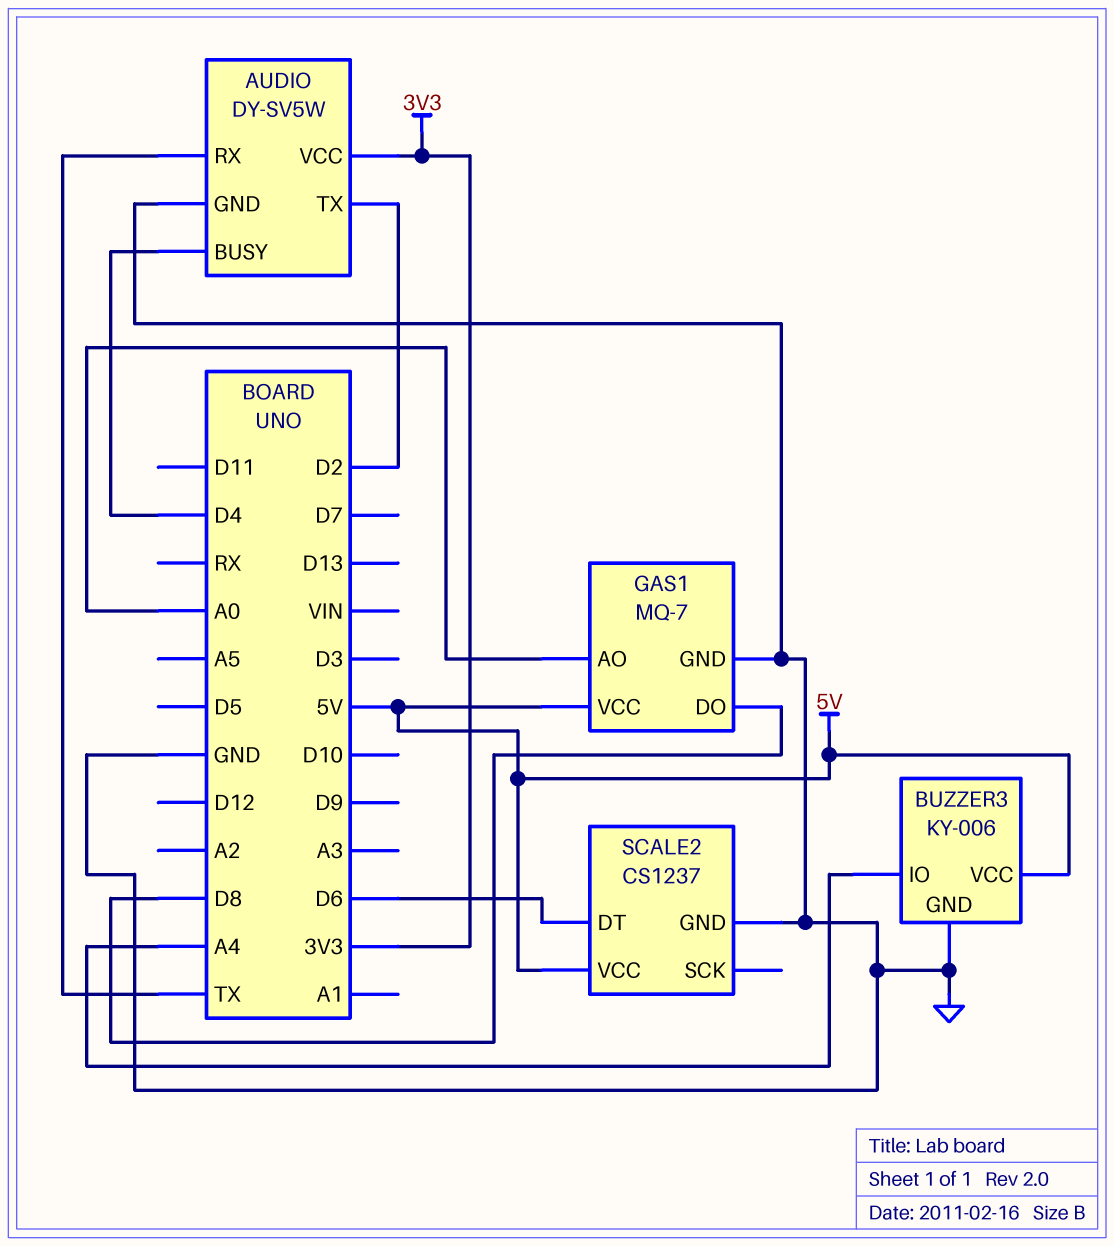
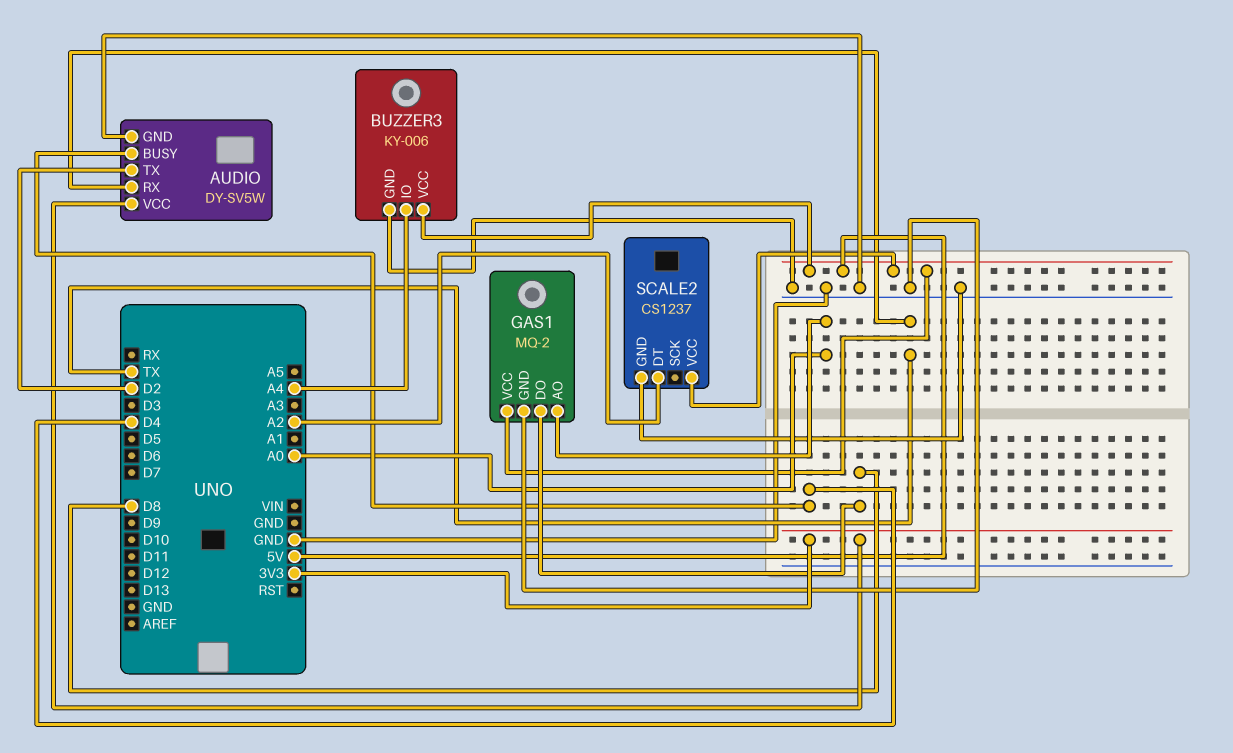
GAS1: MQ-7 -> MQ-2
SCALE2 pin DT: D6 -> A2

